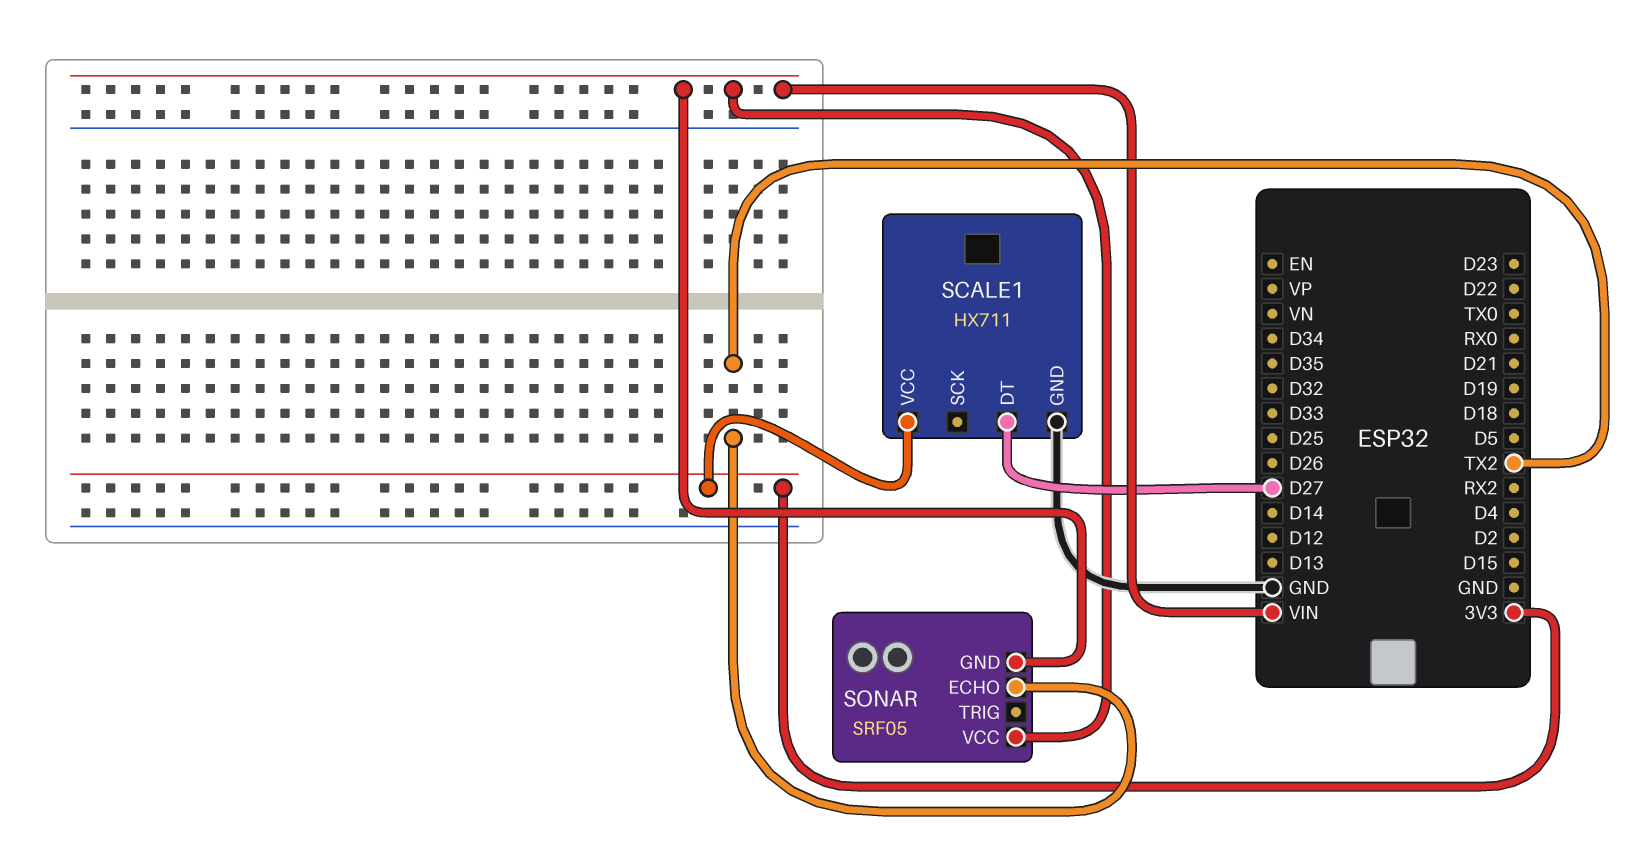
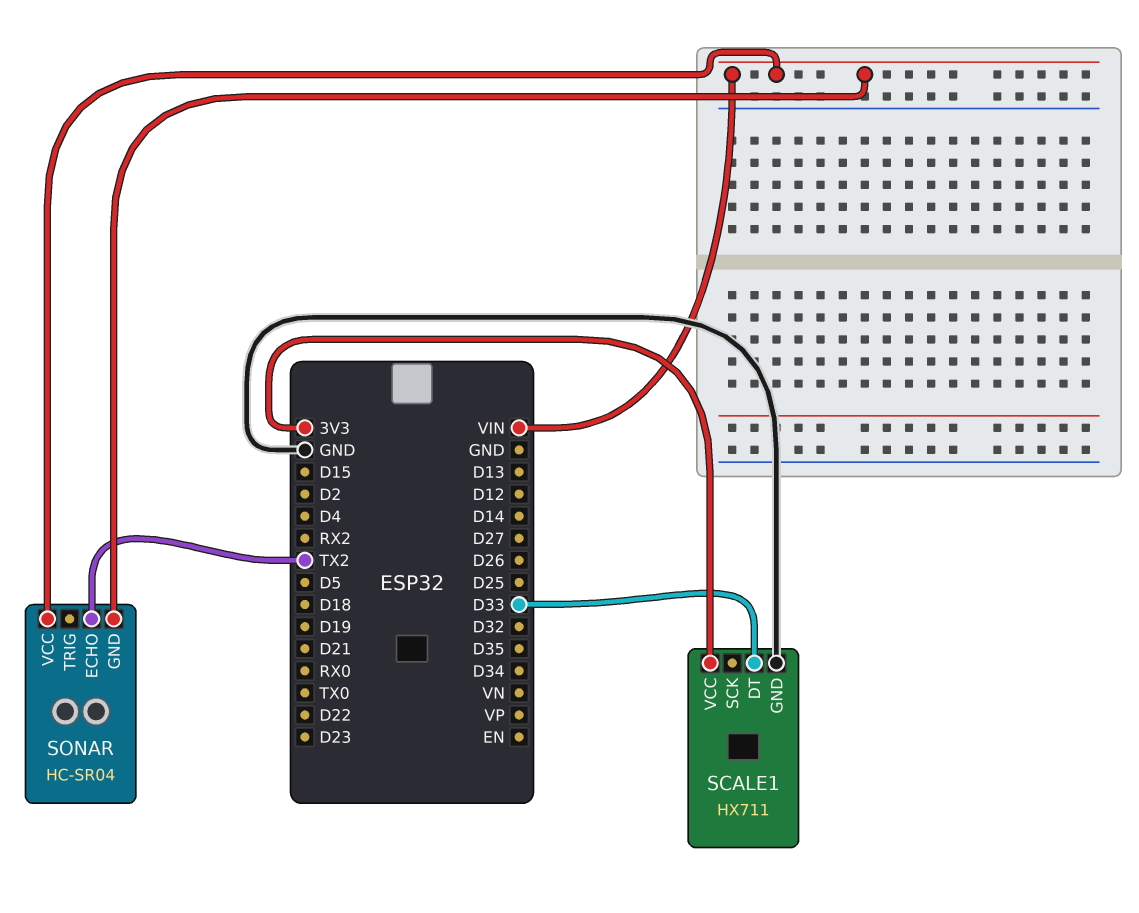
SCALE1 pin DT: D27 -> D33
SONAR: SRF05 -> HC-SR04

